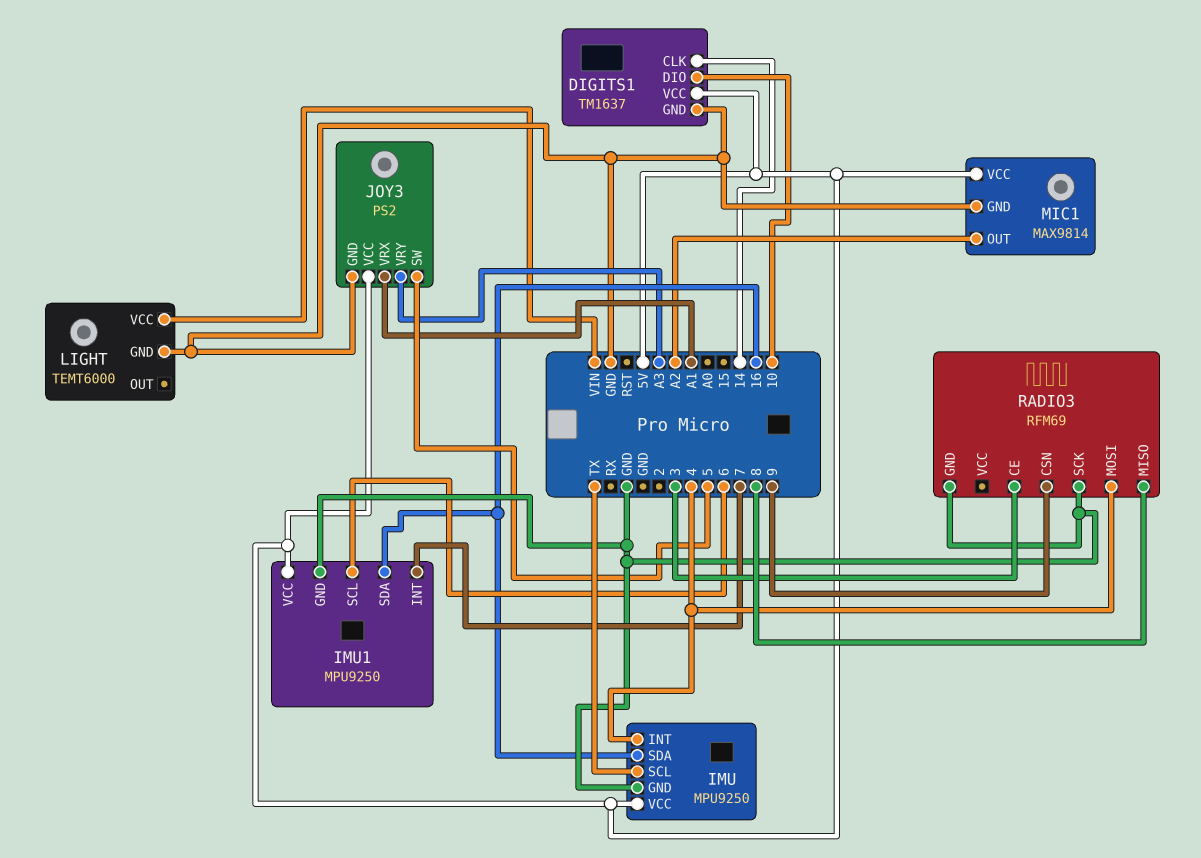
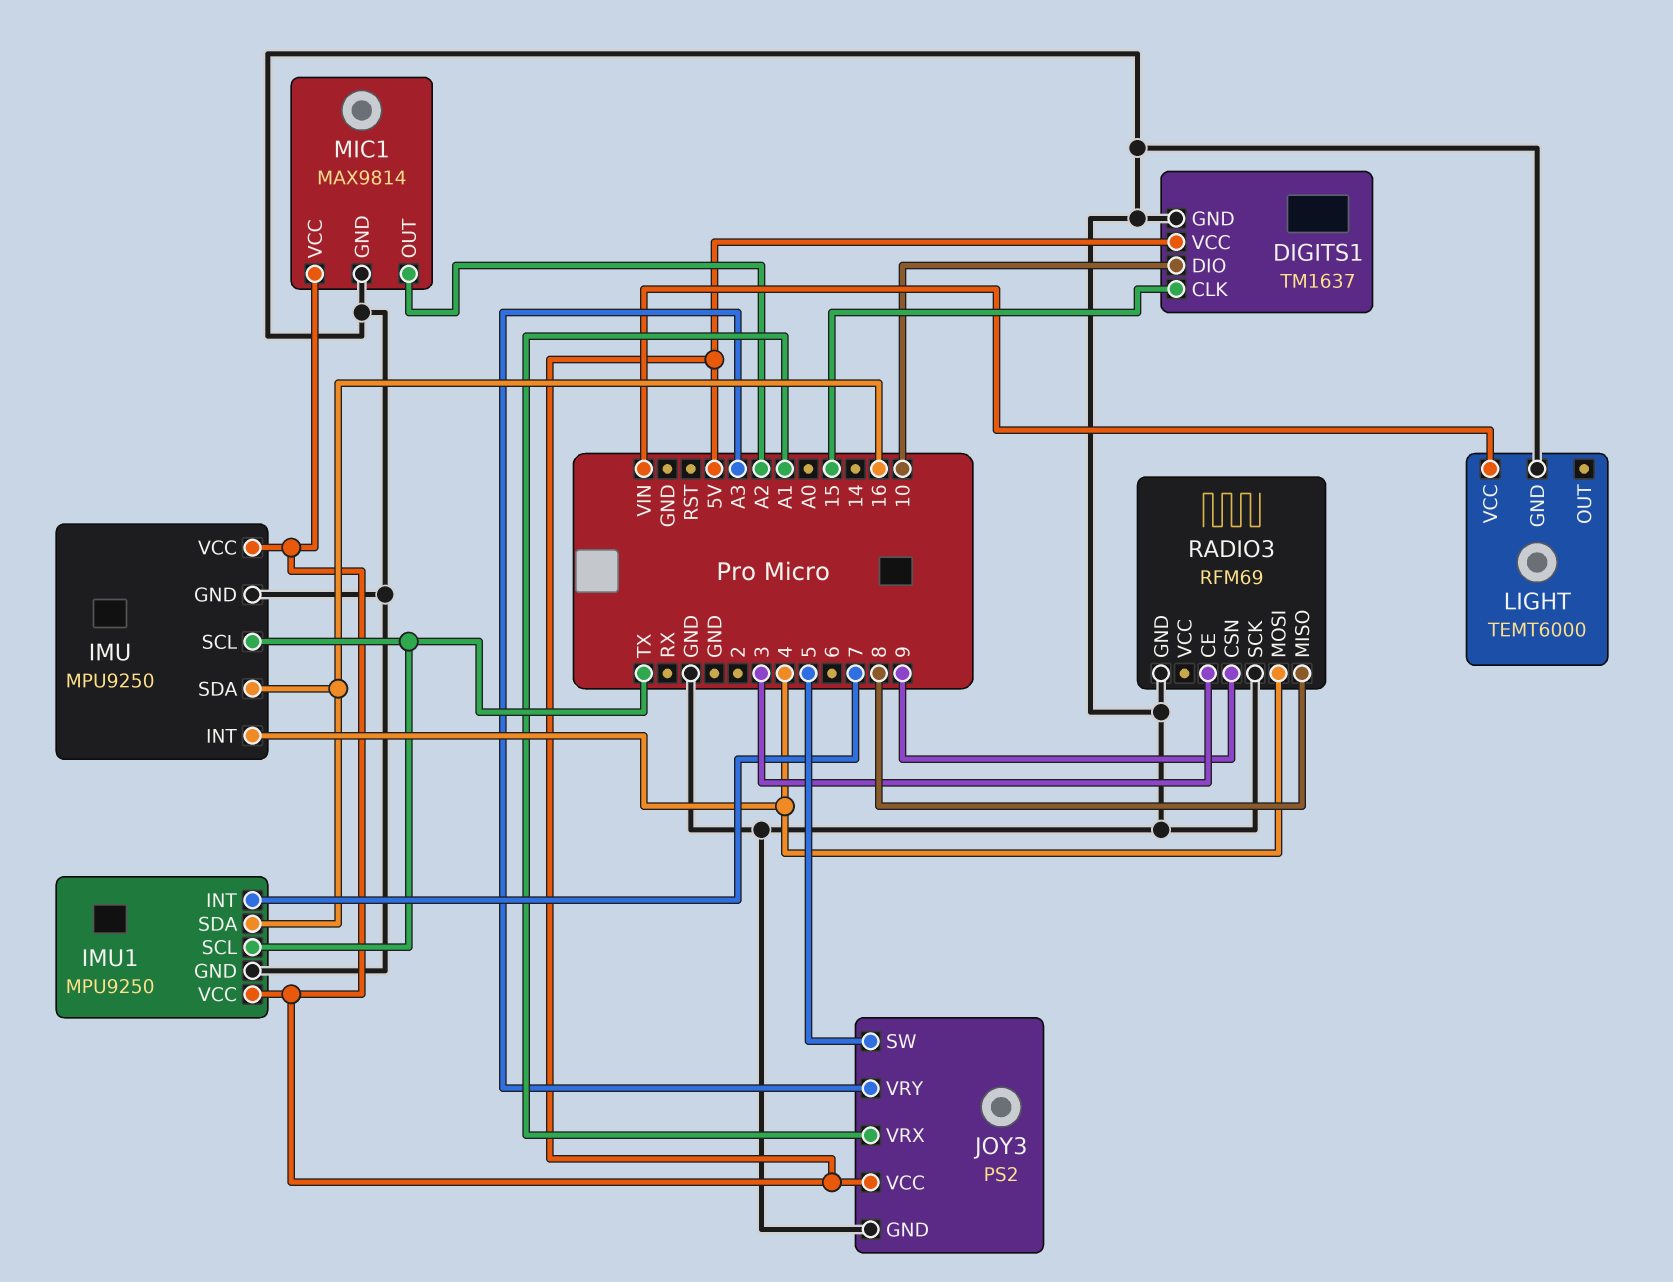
DIGITS1 pin CLK: 14 -> 15
IMU1 pin SCL: 6 -> TX

